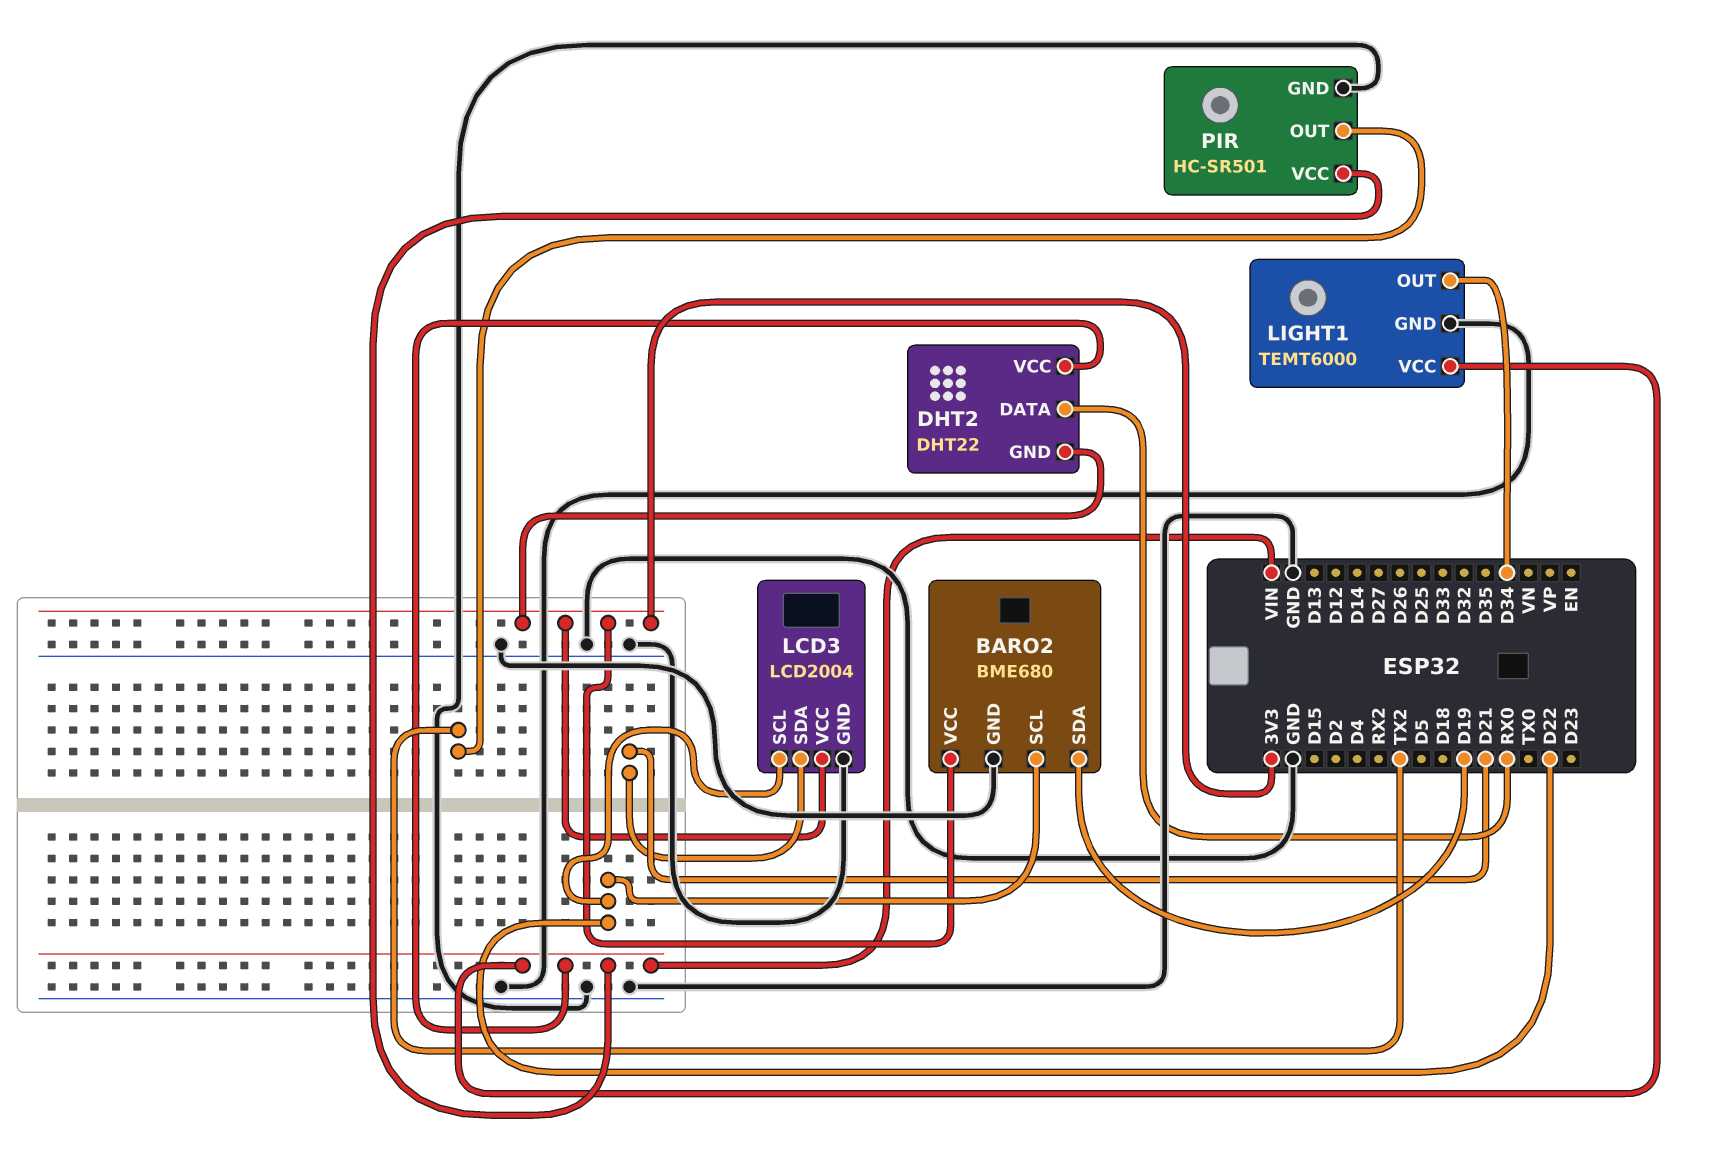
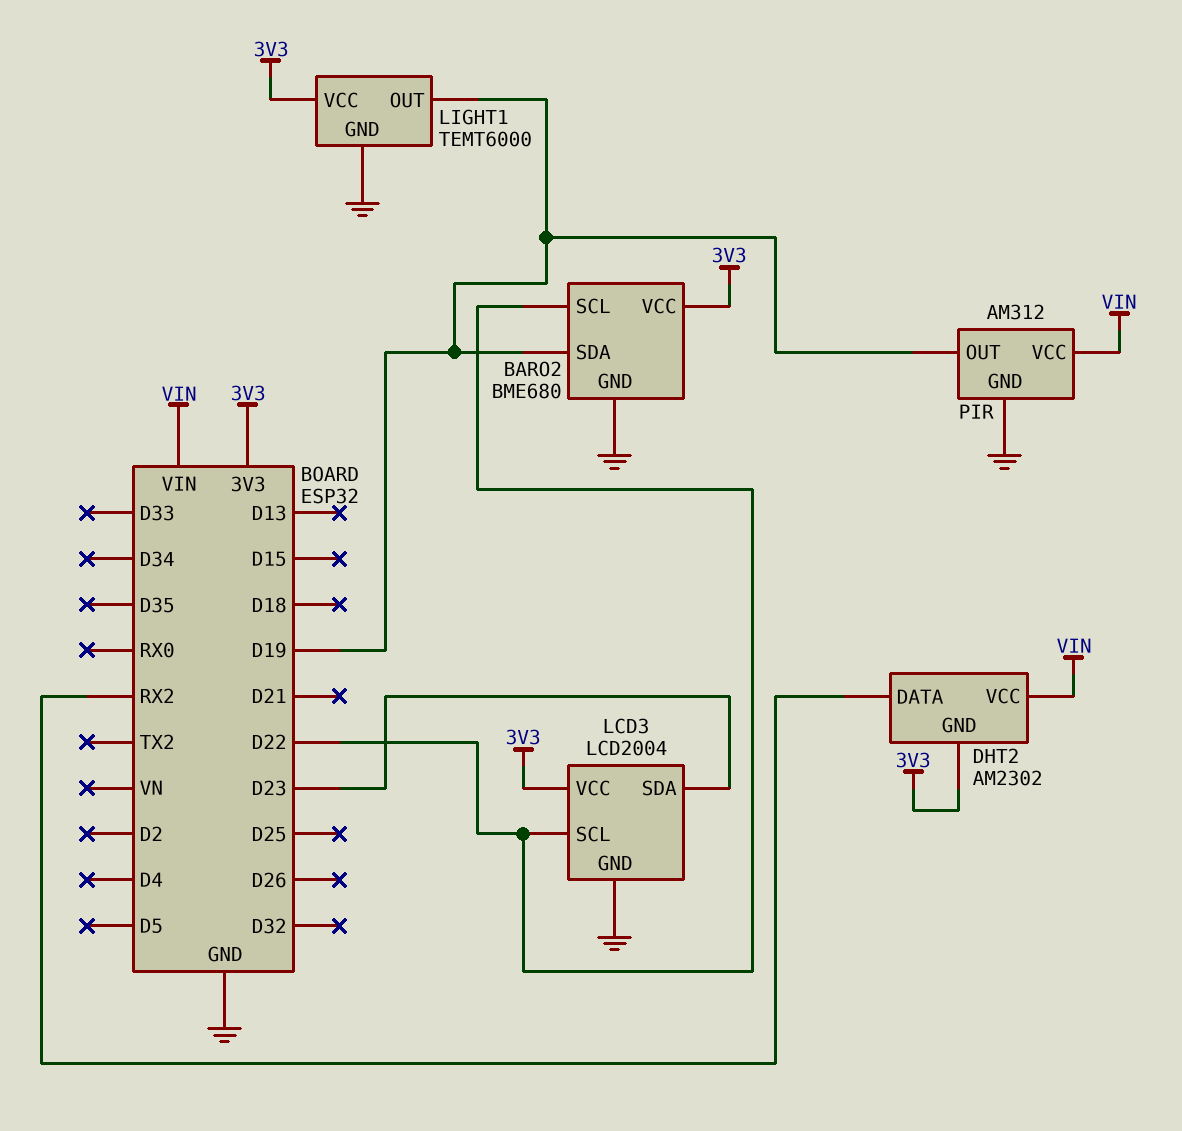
DHT2: DHT22 -> AM2302
DHT2 pin DATA: RX0 -> RX2
LCD3 pin SDA: D21 -> D23
LIGHT1 pin OUT: D34 -> D19
LIGHT1 pin VCC: VIN -> 3V3
PIR: HC-SR501 -> AM312
PIR pin OUT: TX2 -> D19

